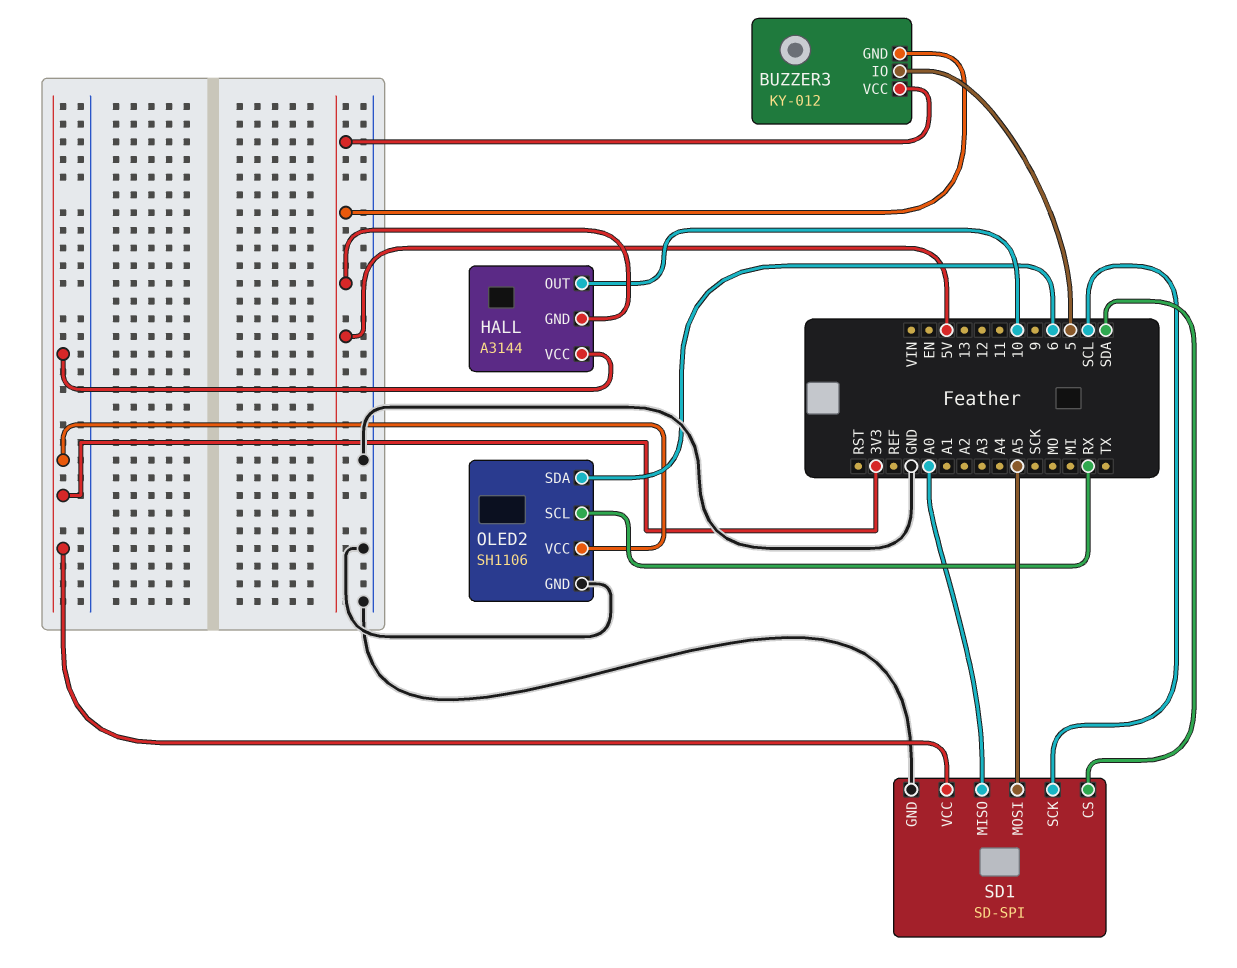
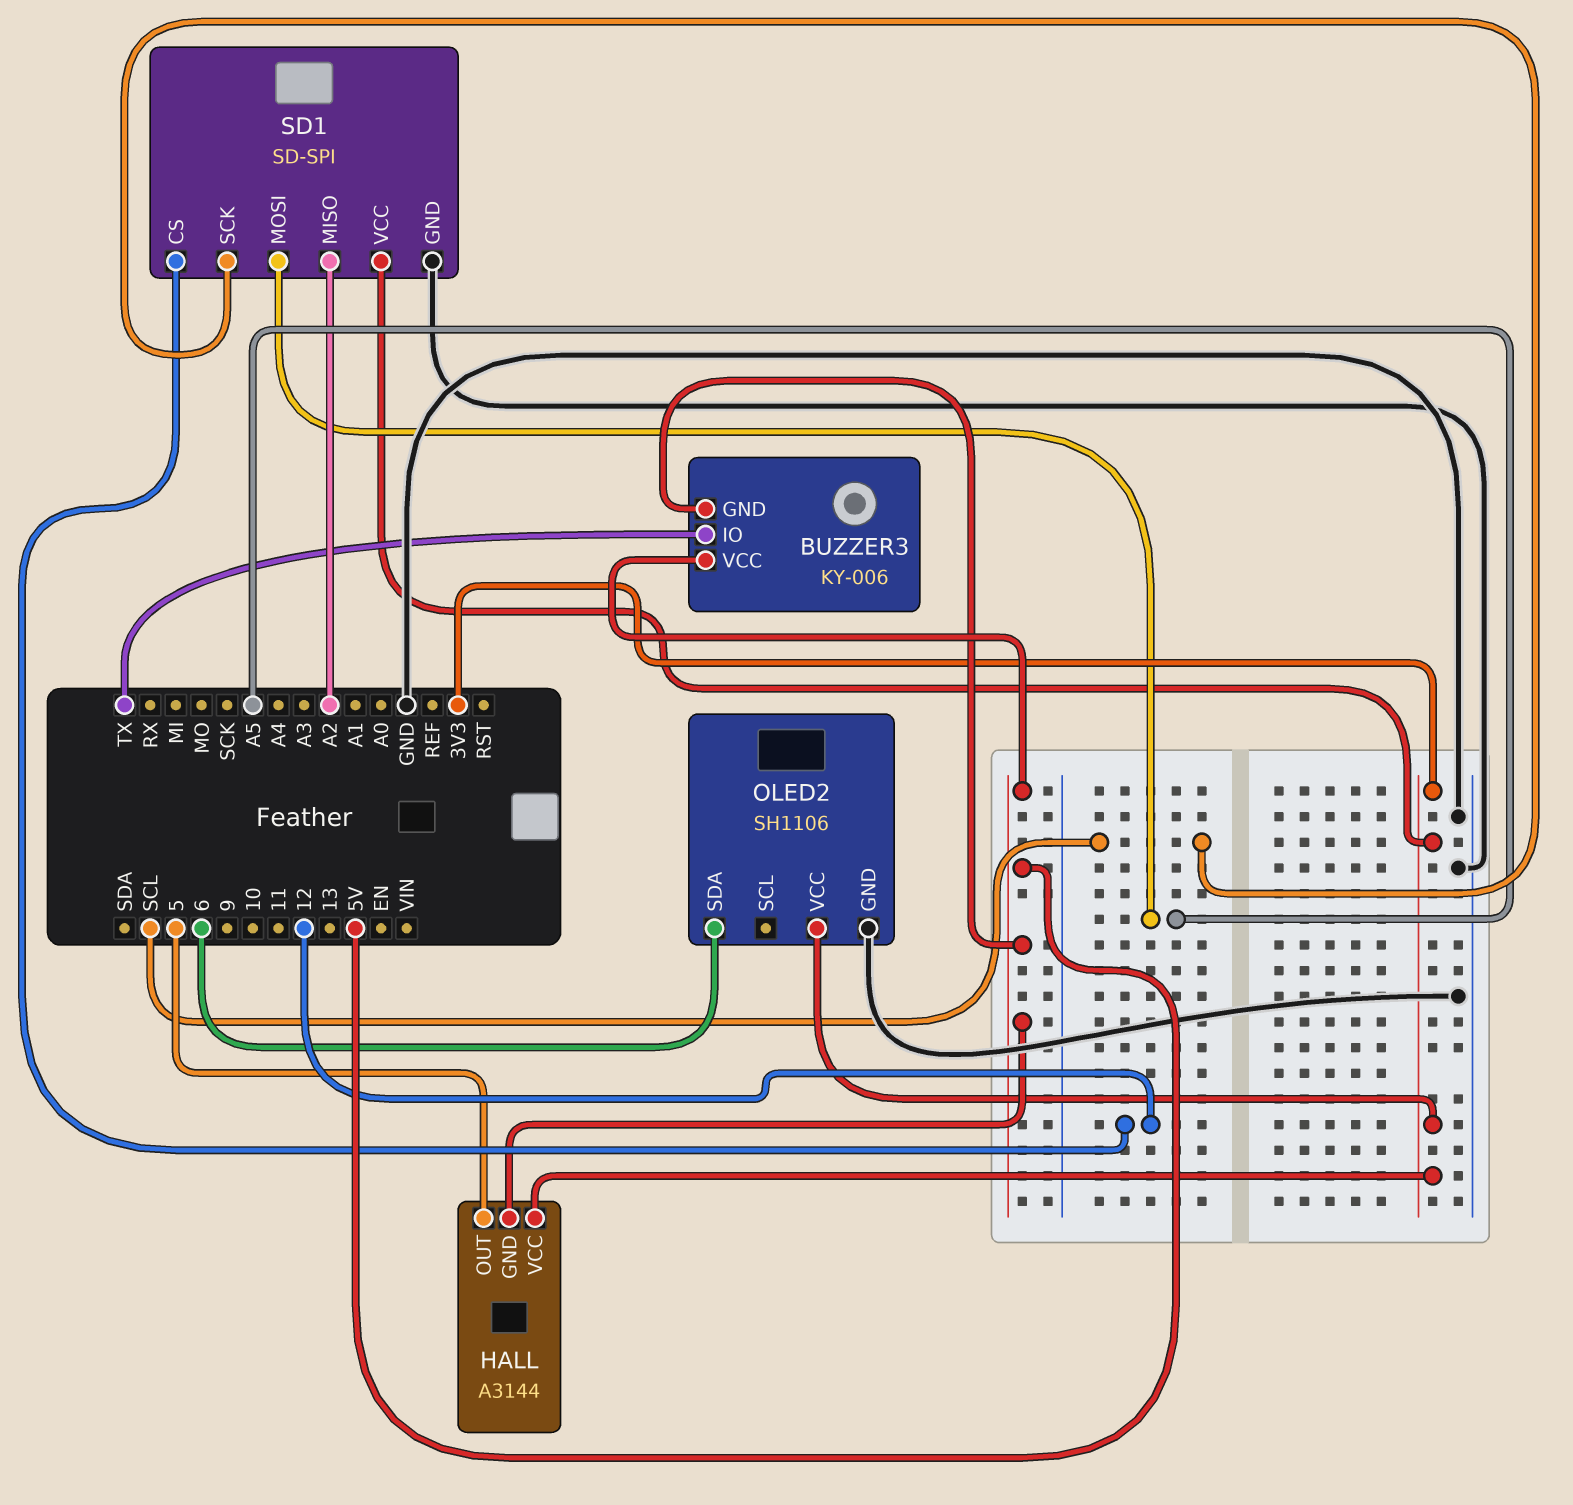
BUZZER3: KY-012 -> KY-006
BUZZER3 pin IO: 5 -> TX
HALL pin OUT: 10 -> 5
OLED2 pin SCL: RX -> none
SD1 pin CS: SDA -> 12
SD1 pin MISO: A0 -> A2

